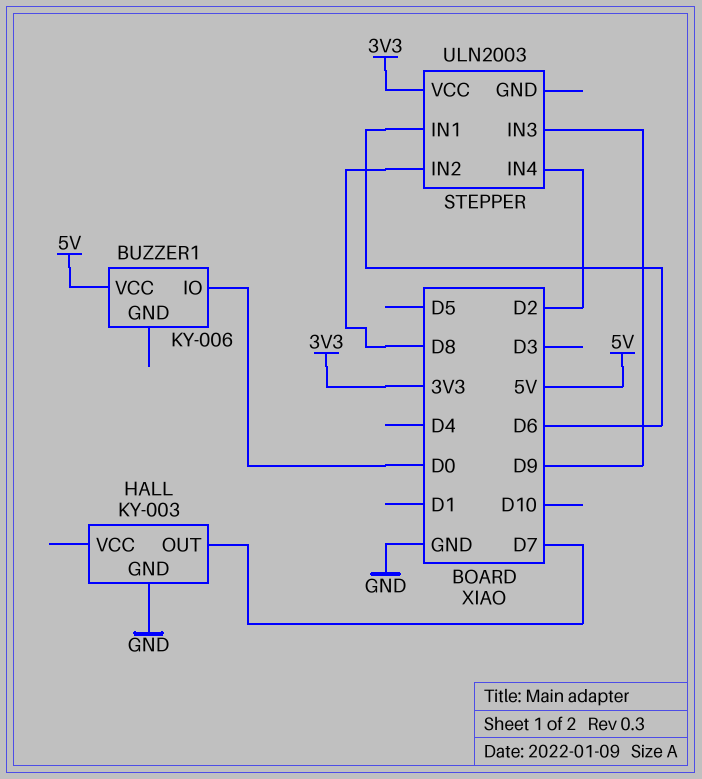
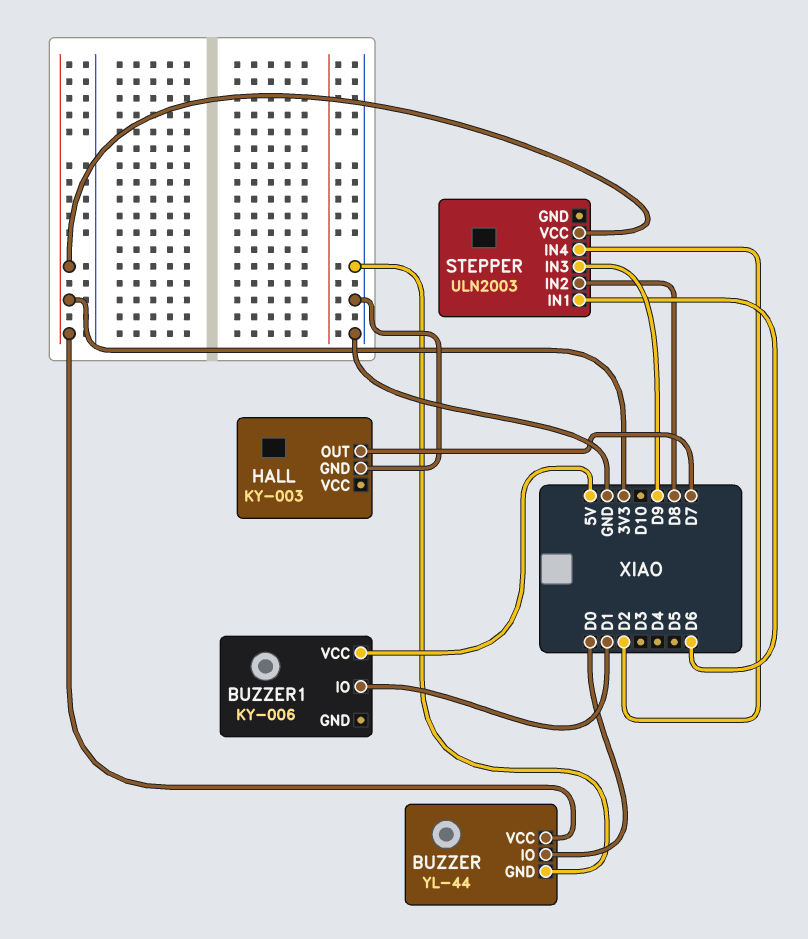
BUZZER: none -> YL-44
BUZZER pin GND: none -> GND
BUZZER pin IO: none -> D0
BUZZER pin VCC: none -> 3V3
BUZZER1 pin IO: D0 -> D1

